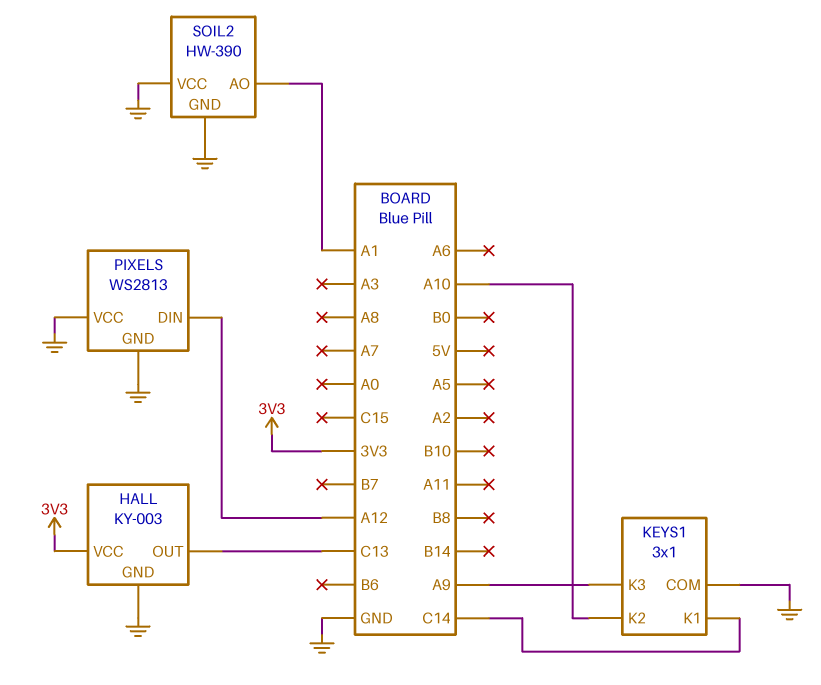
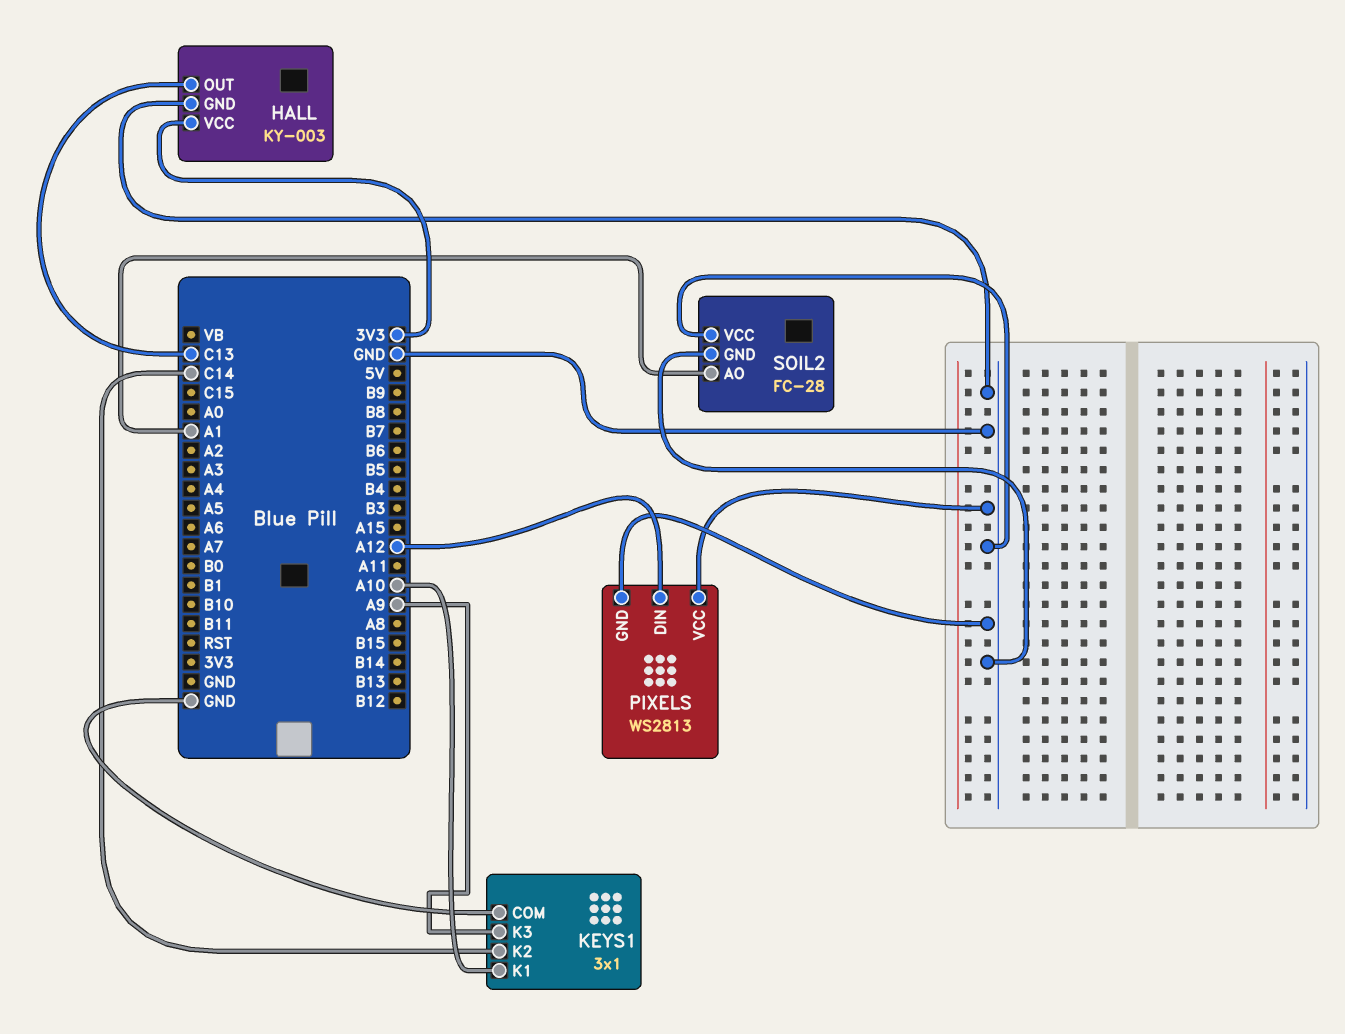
KEYS1 pin K1: C14 -> A10
KEYS1 pin K2: A10 -> C14
SOIL2: HW-390 -> FC-28

